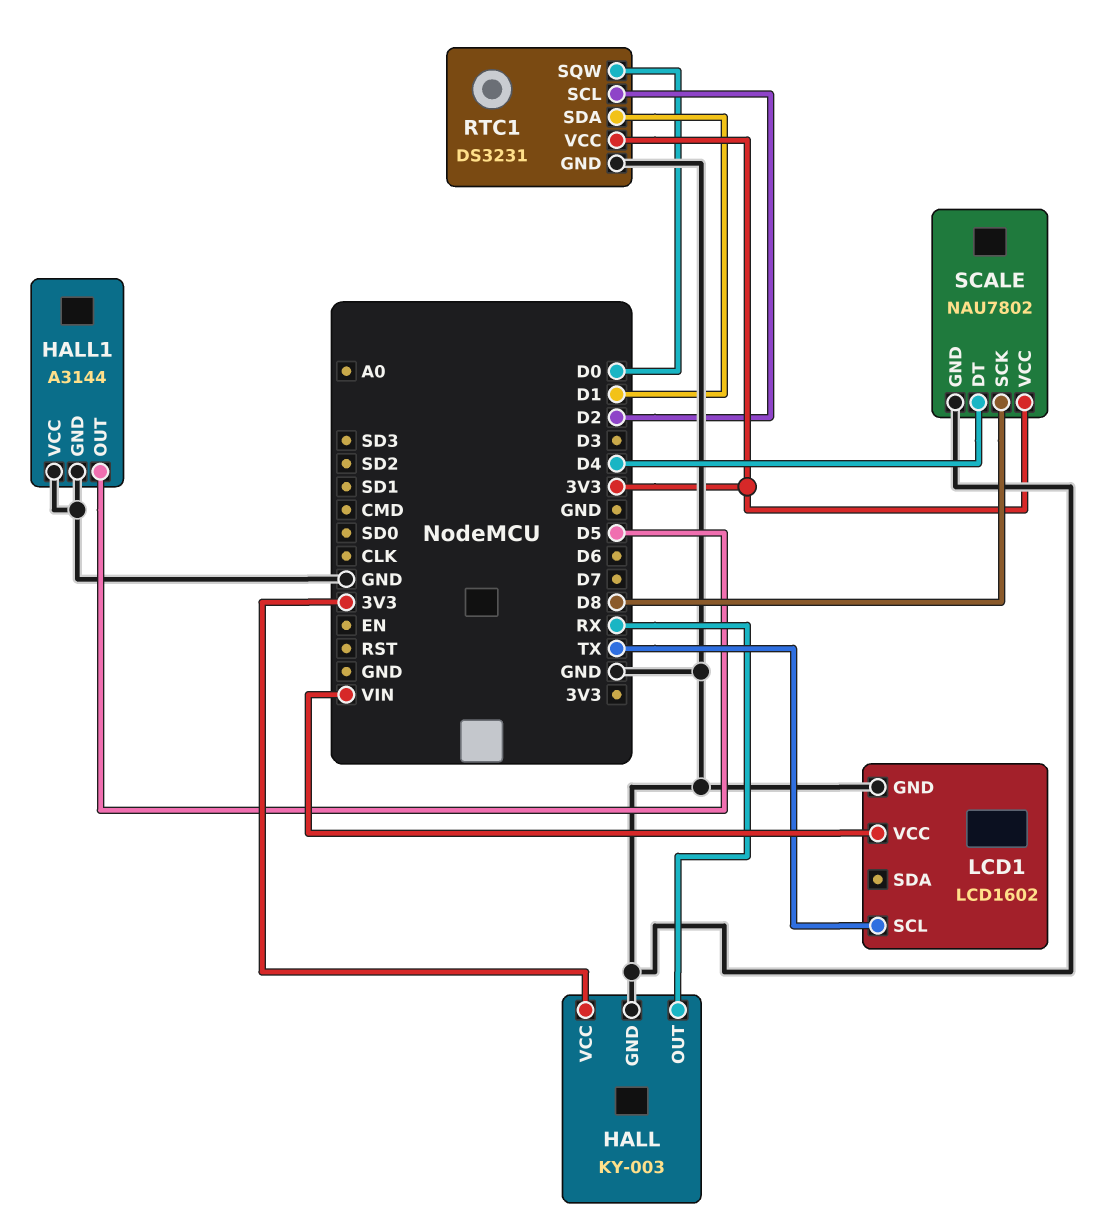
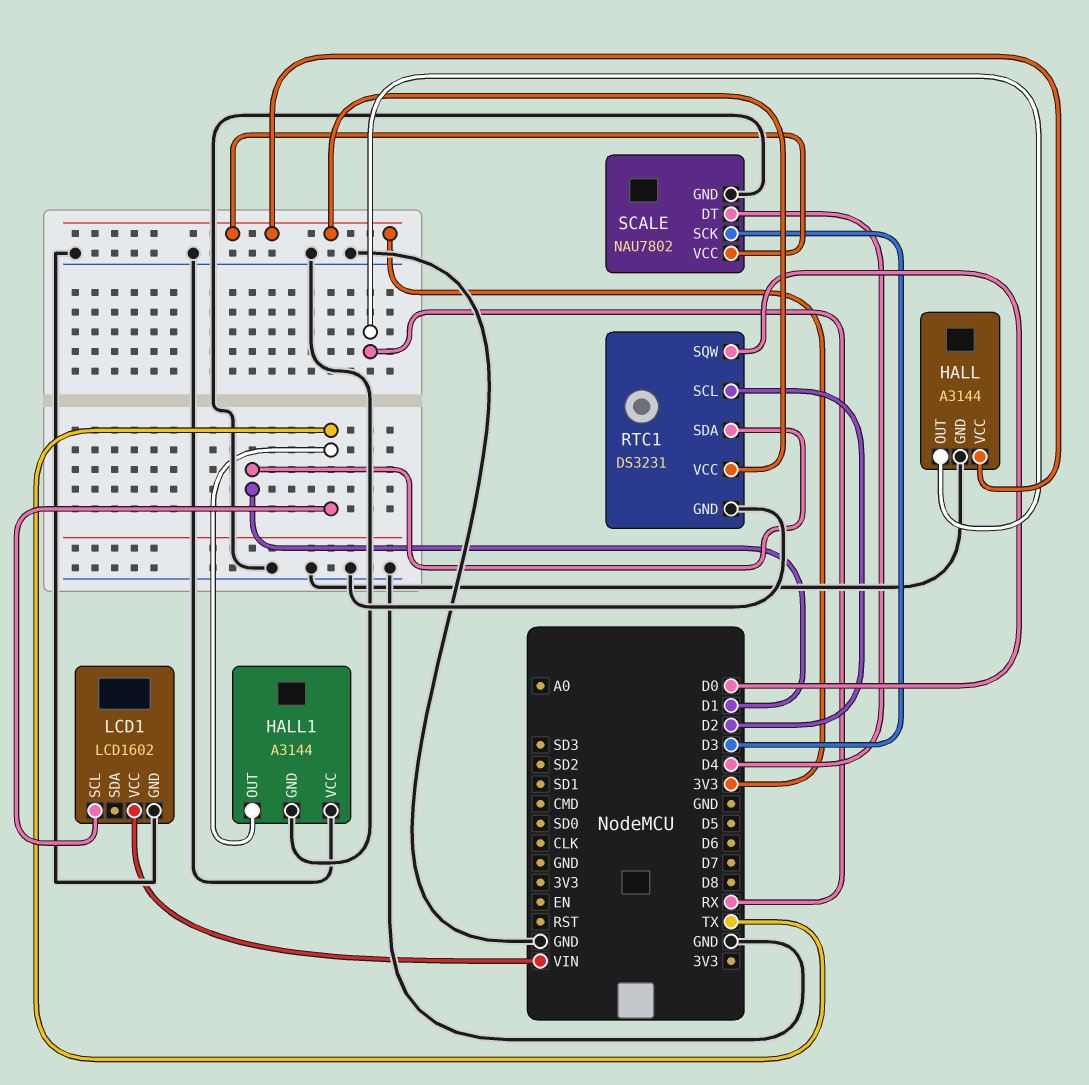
HALL: KY-003 -> A3144
HALL1 pin OUT: D5 -> TX
SCALE pin SCK: D8 -> D3

